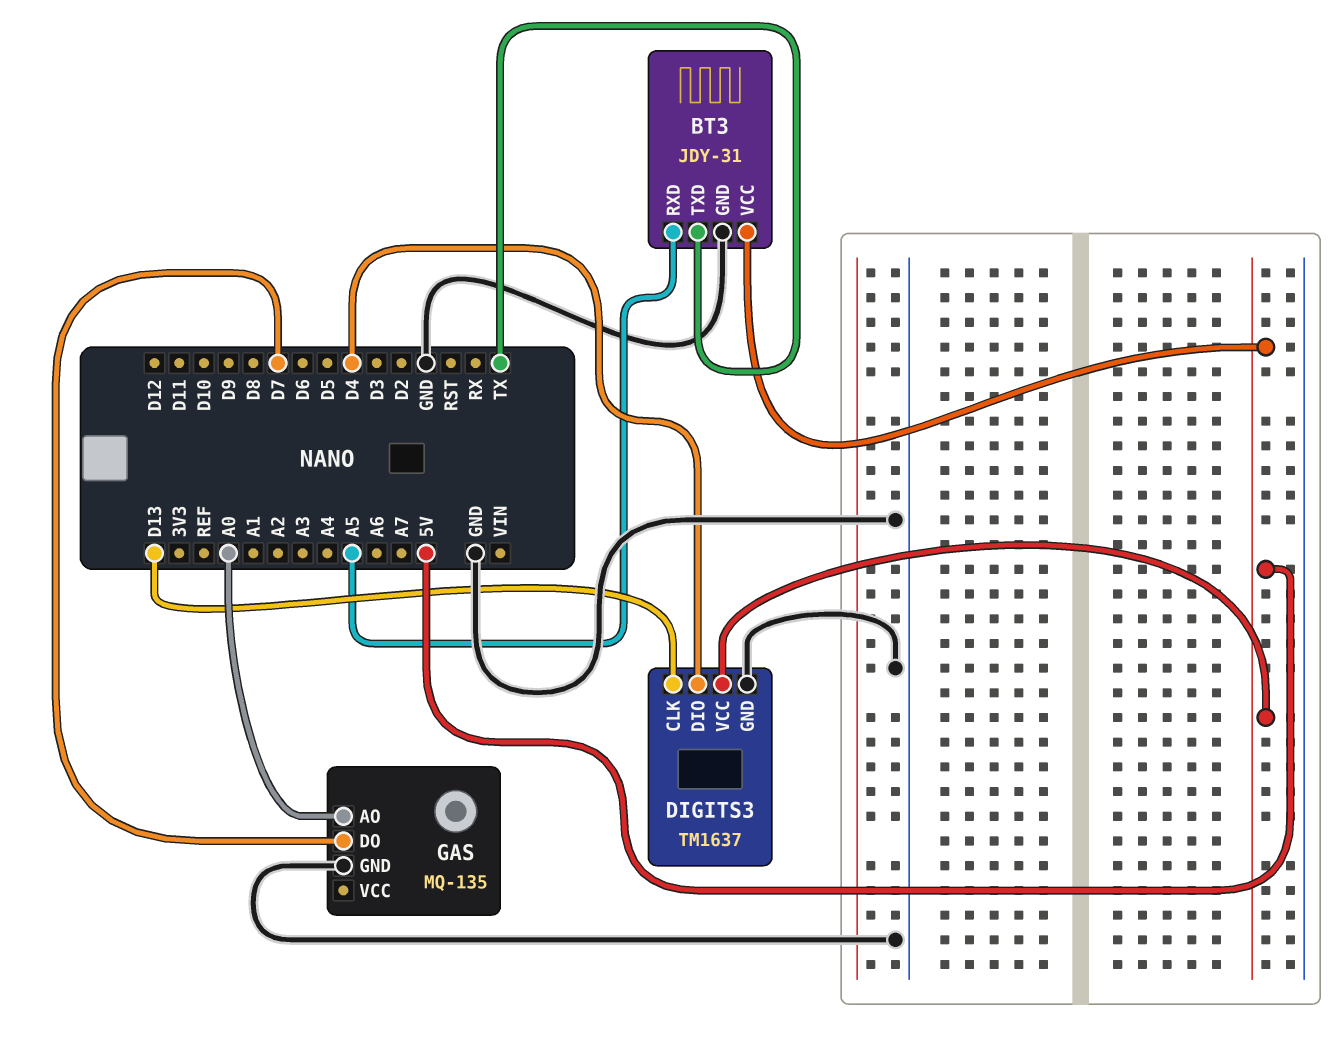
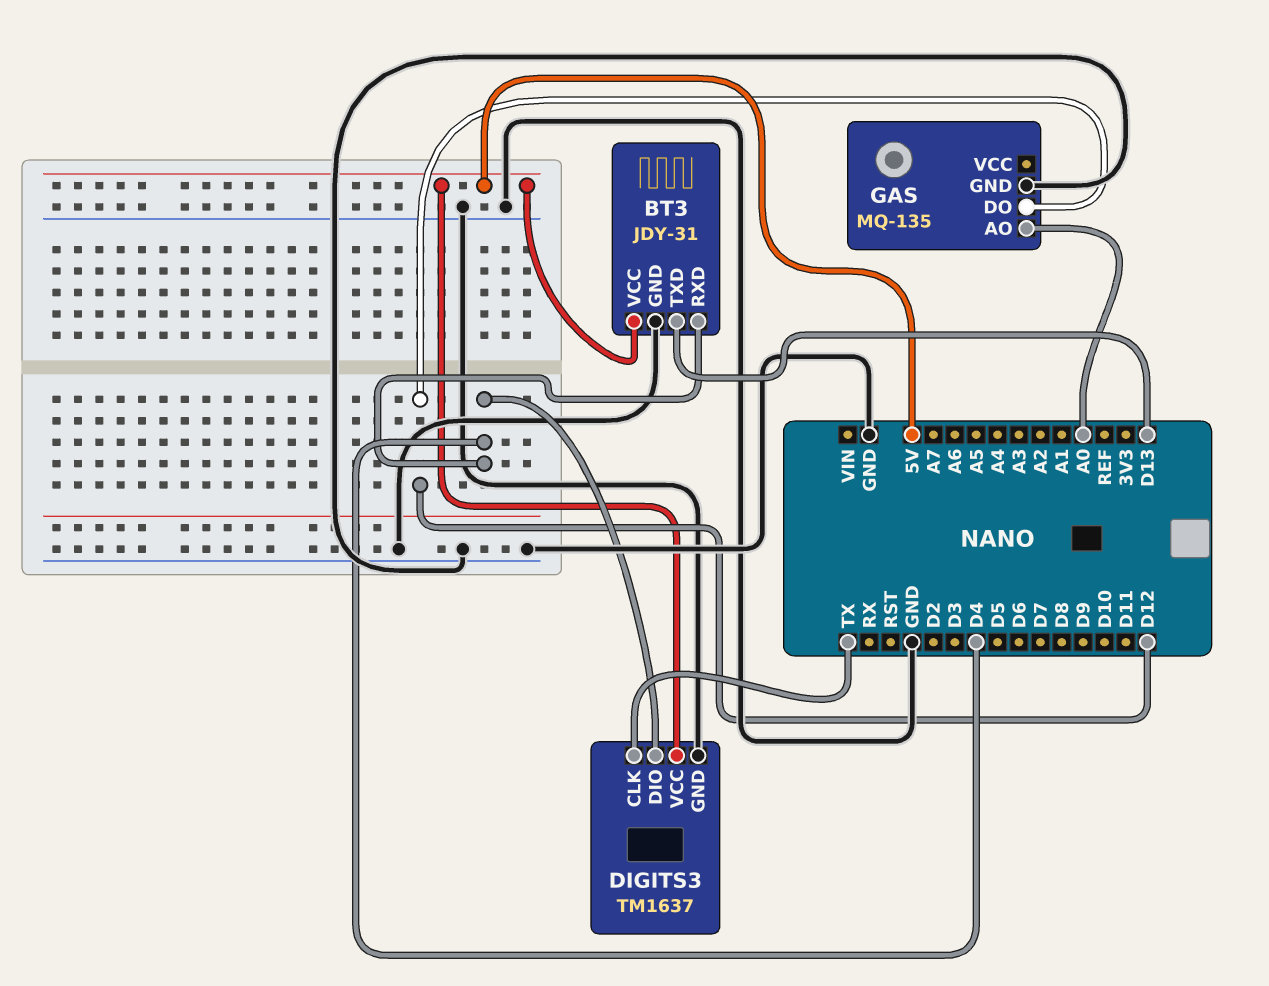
BT3 pin RXD: A5 -> D4
BT3 pin TXD: TX -> D13
DIGITS3 pin CLK: D13 -> TX
GAS pin DO: D7 -> D12

